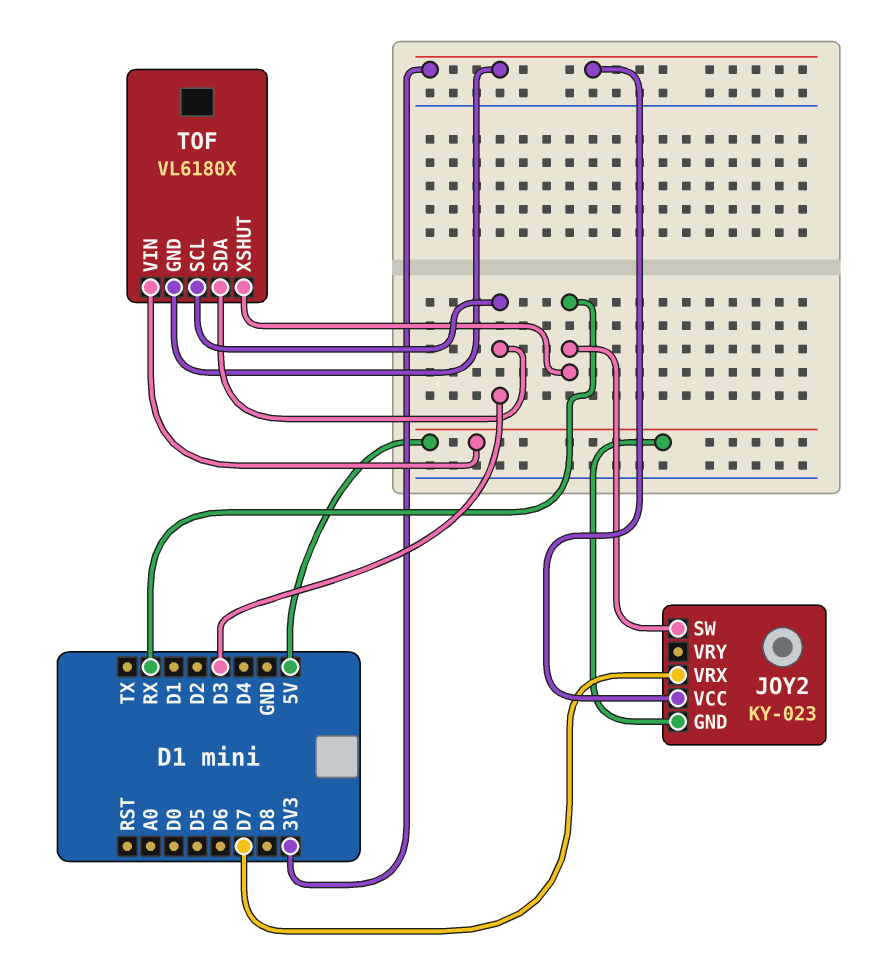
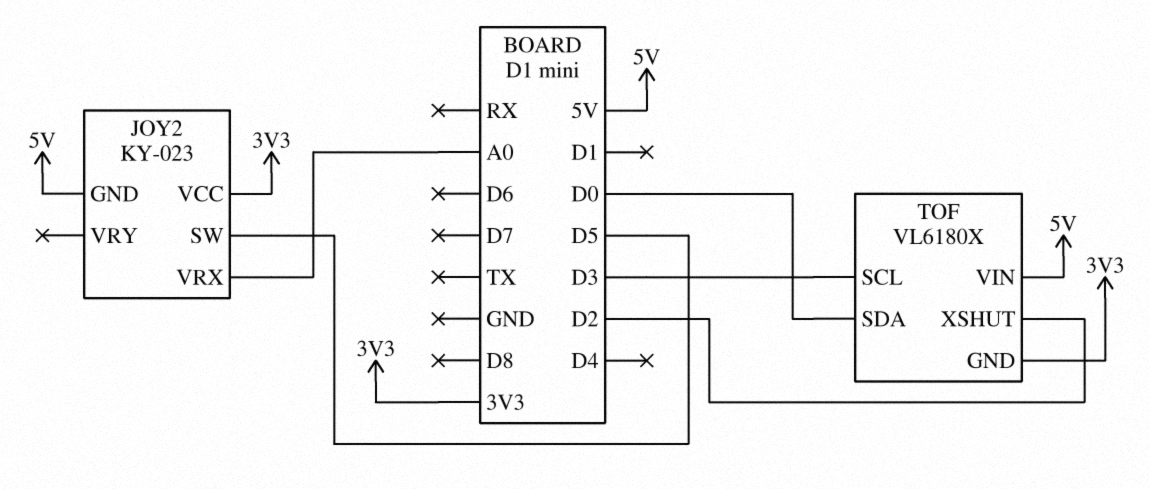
JOY2 pin SW: RX -> D5
JOY2 pin VRX: D7 -> A0
TOF pin SDA: D3 -> D0
TOF pin XSHUT: RX -> D2

